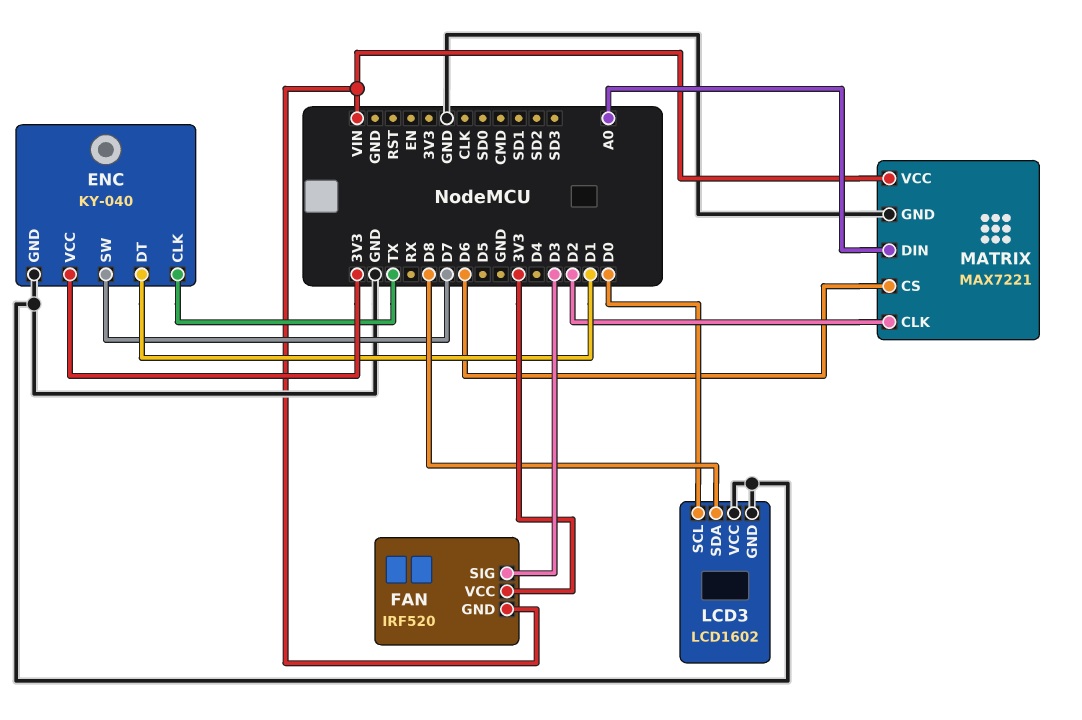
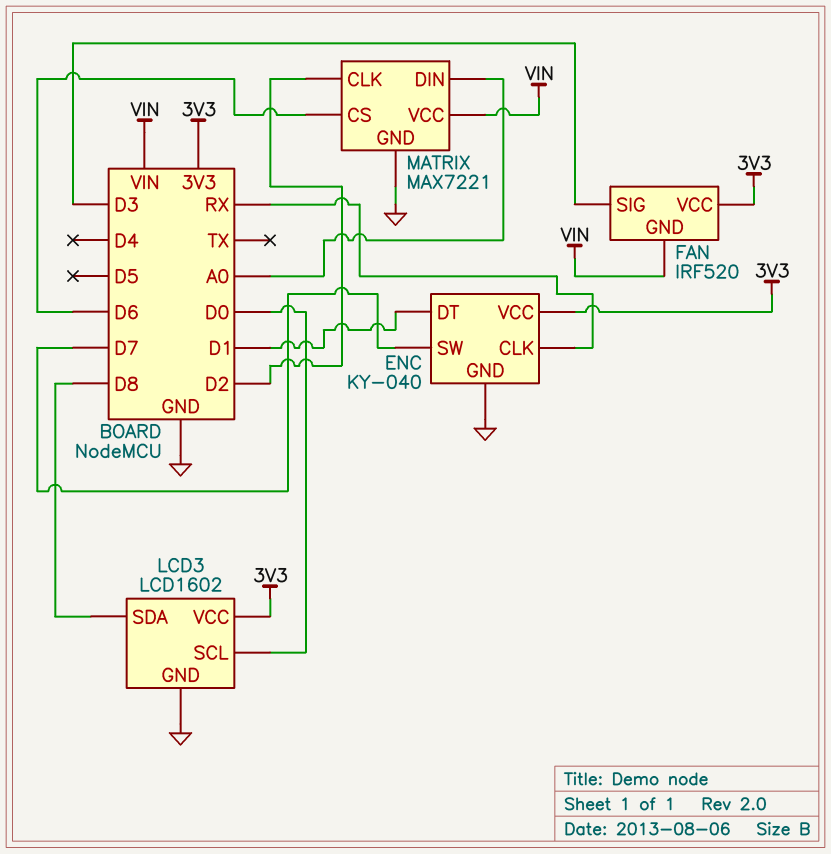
ENC pin CLK: TX -> RX
LCD3 pin VCC: GND -> 3V3

